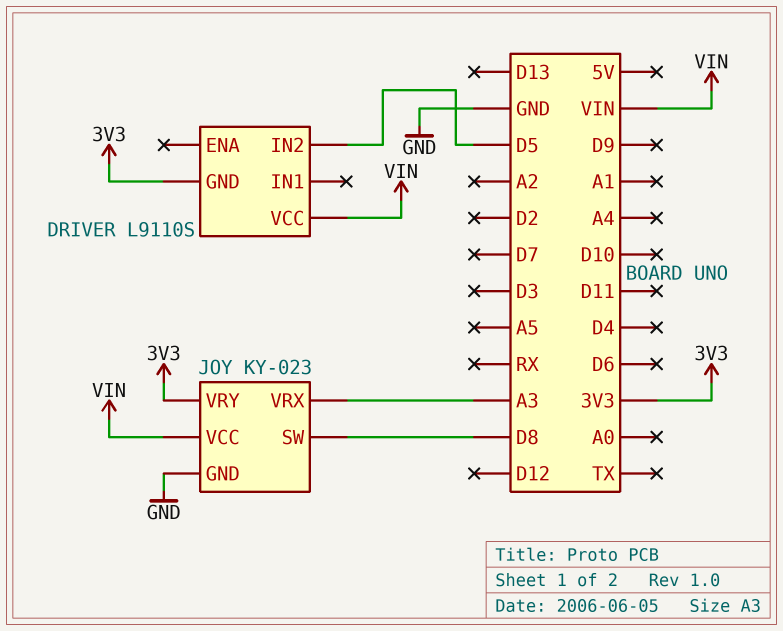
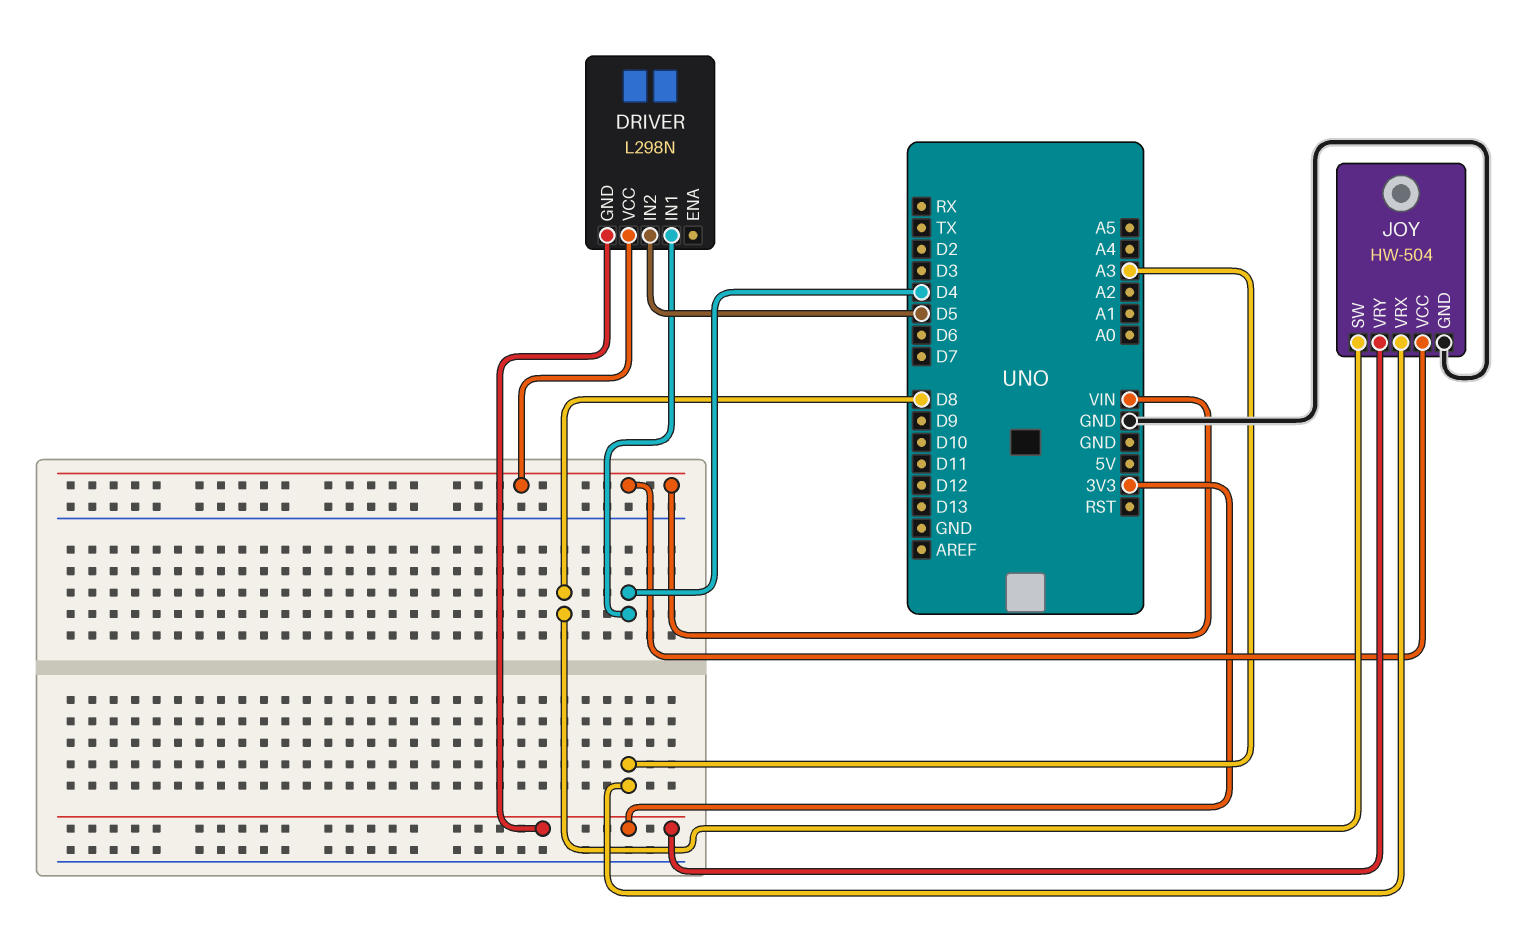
DRIVER: L9110S -> L298N
DRIVER pin IN1: none -> D4
JOY: KY-023 -> HW-504

